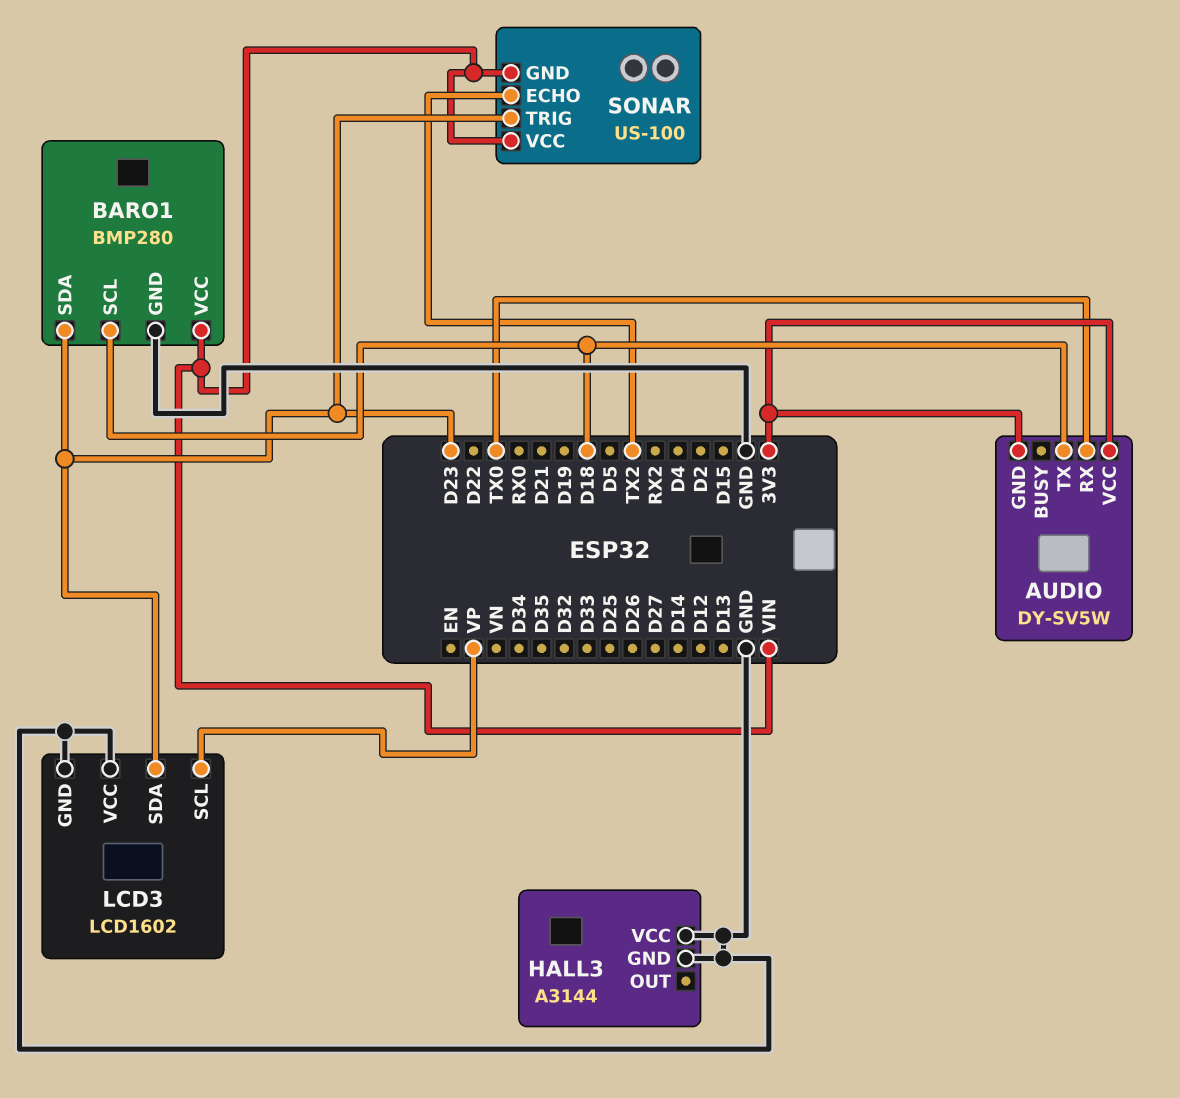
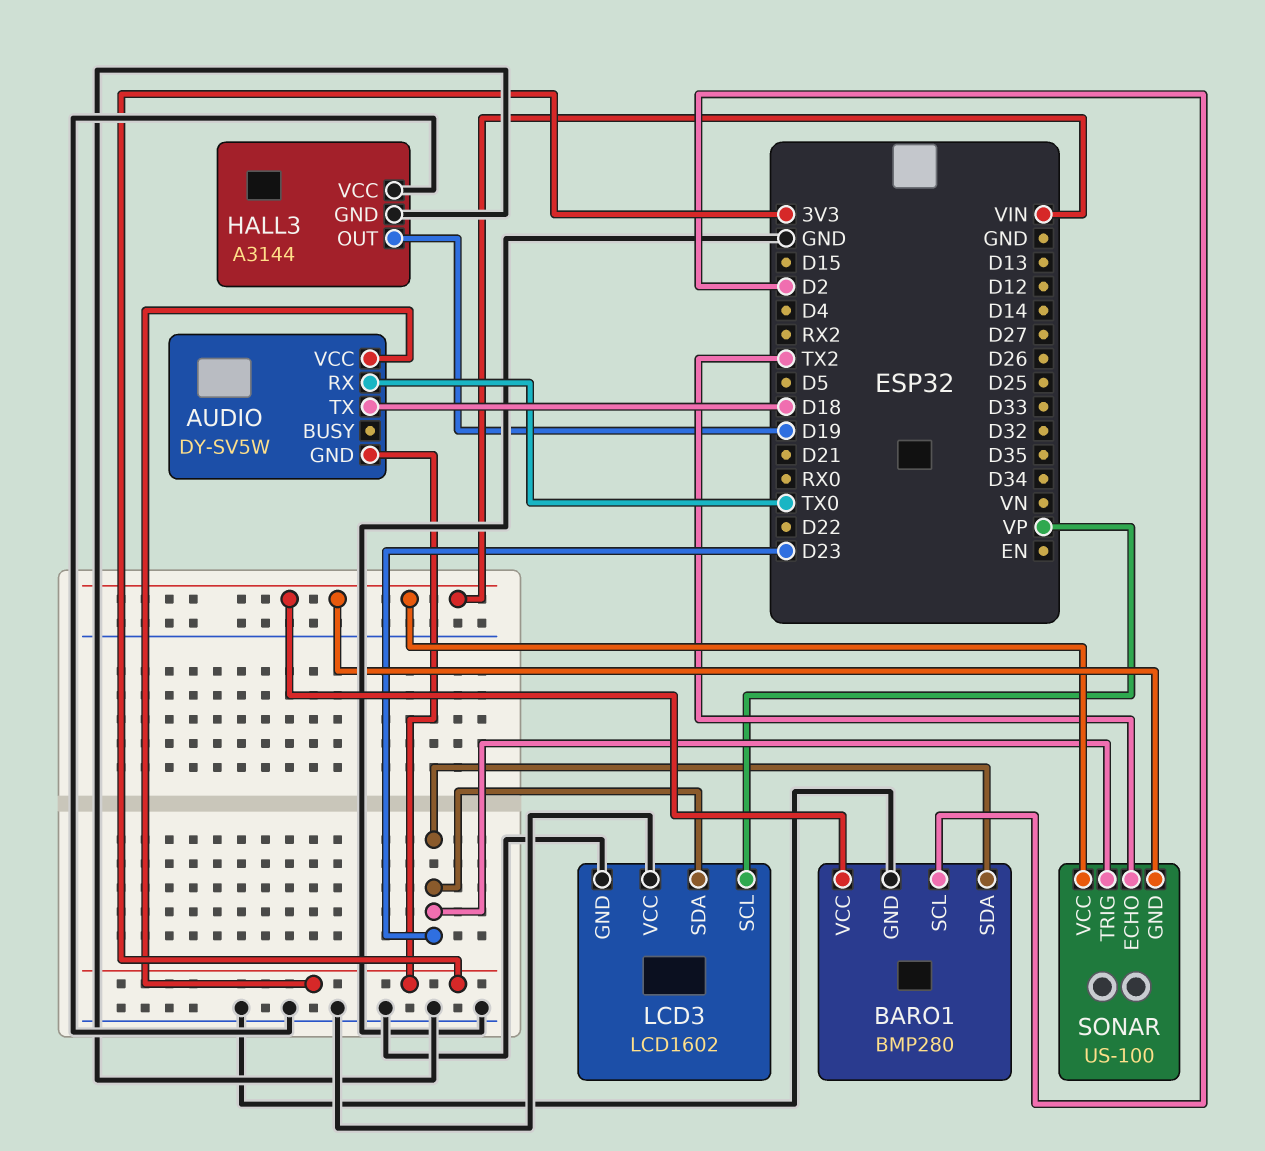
BARO1 pin SCL: D18 -> D2
HALL3 pin OUT: none -> D19

